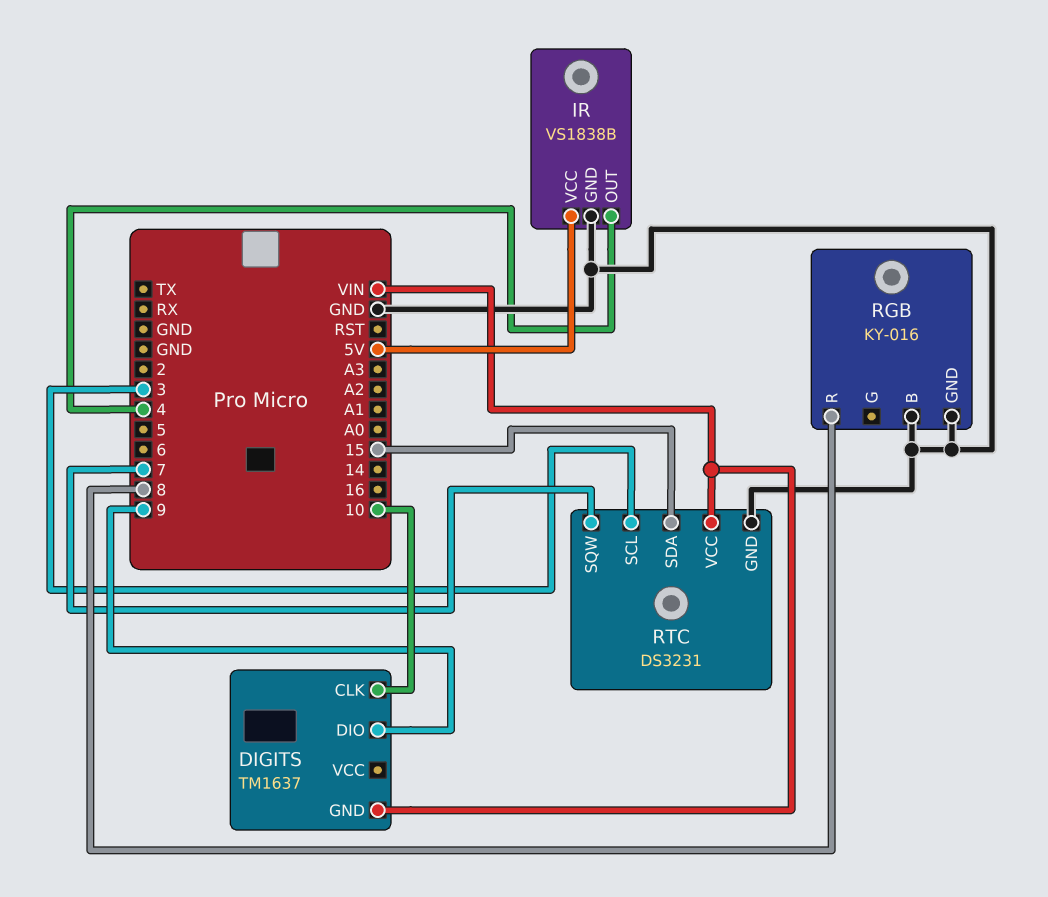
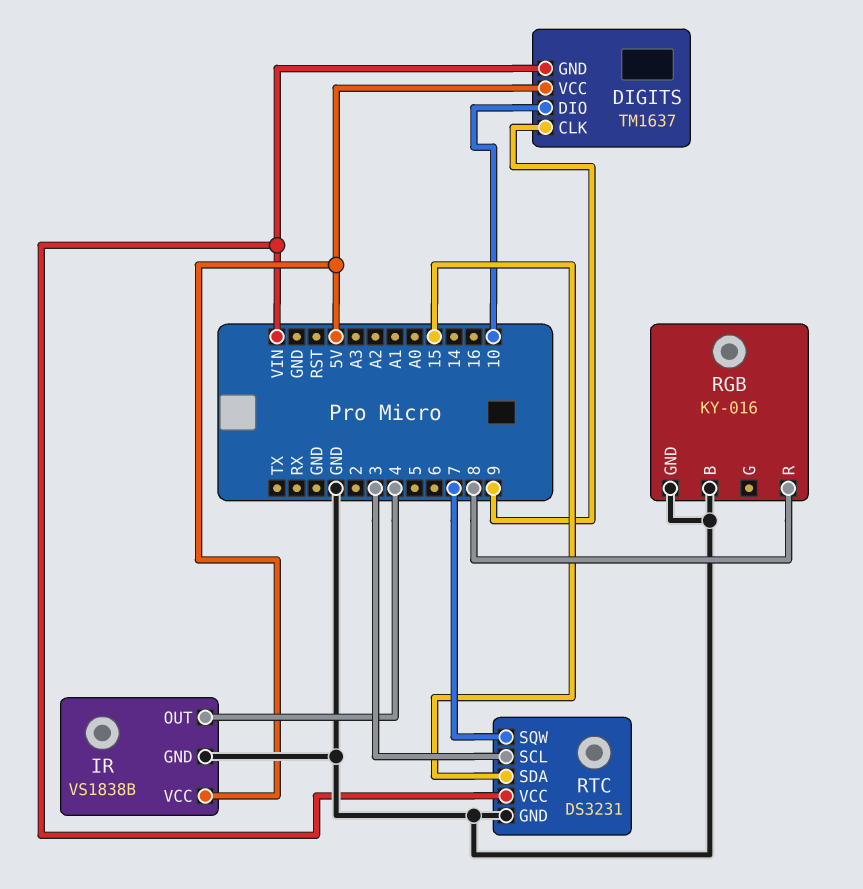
DIGITS pin CLK: 10 -> 9
DIGITS pin DIO: 9 -> 10
DIGITS pin VCC: none -> 5V

